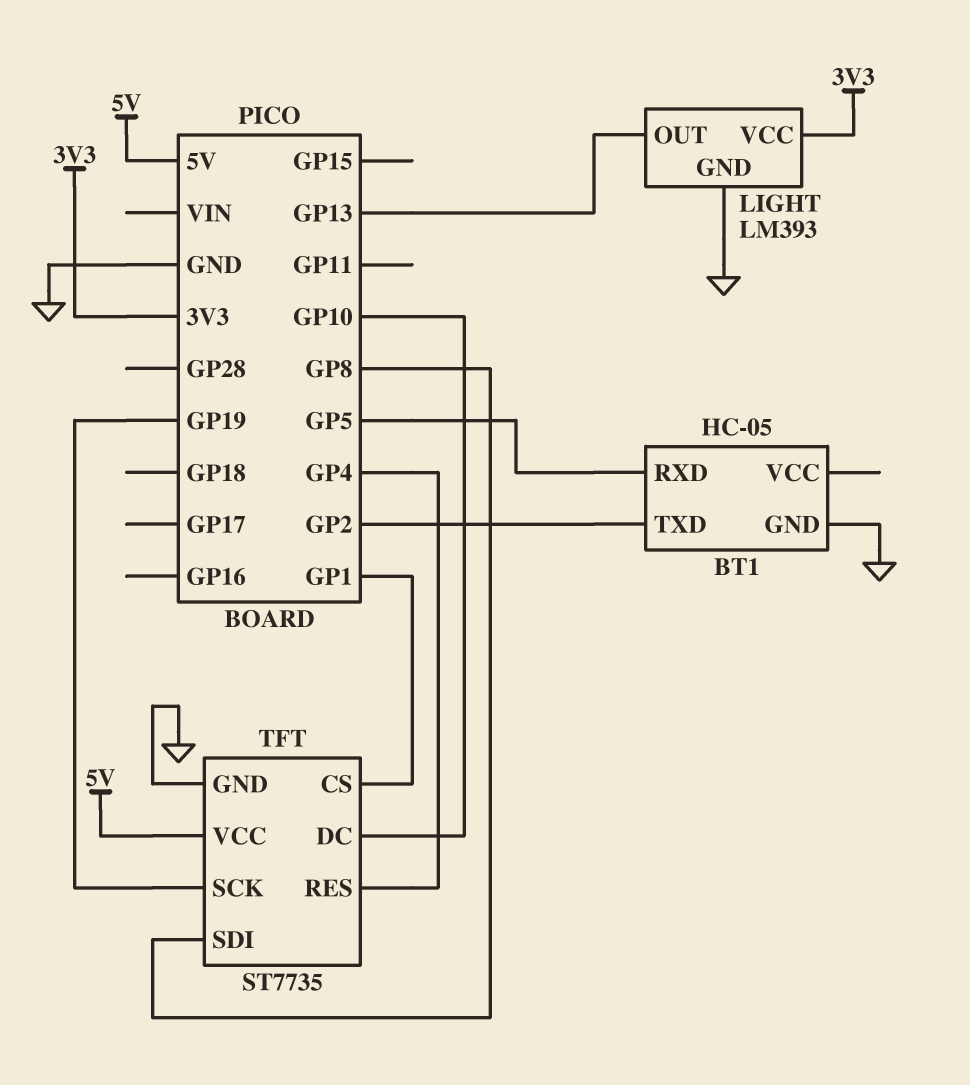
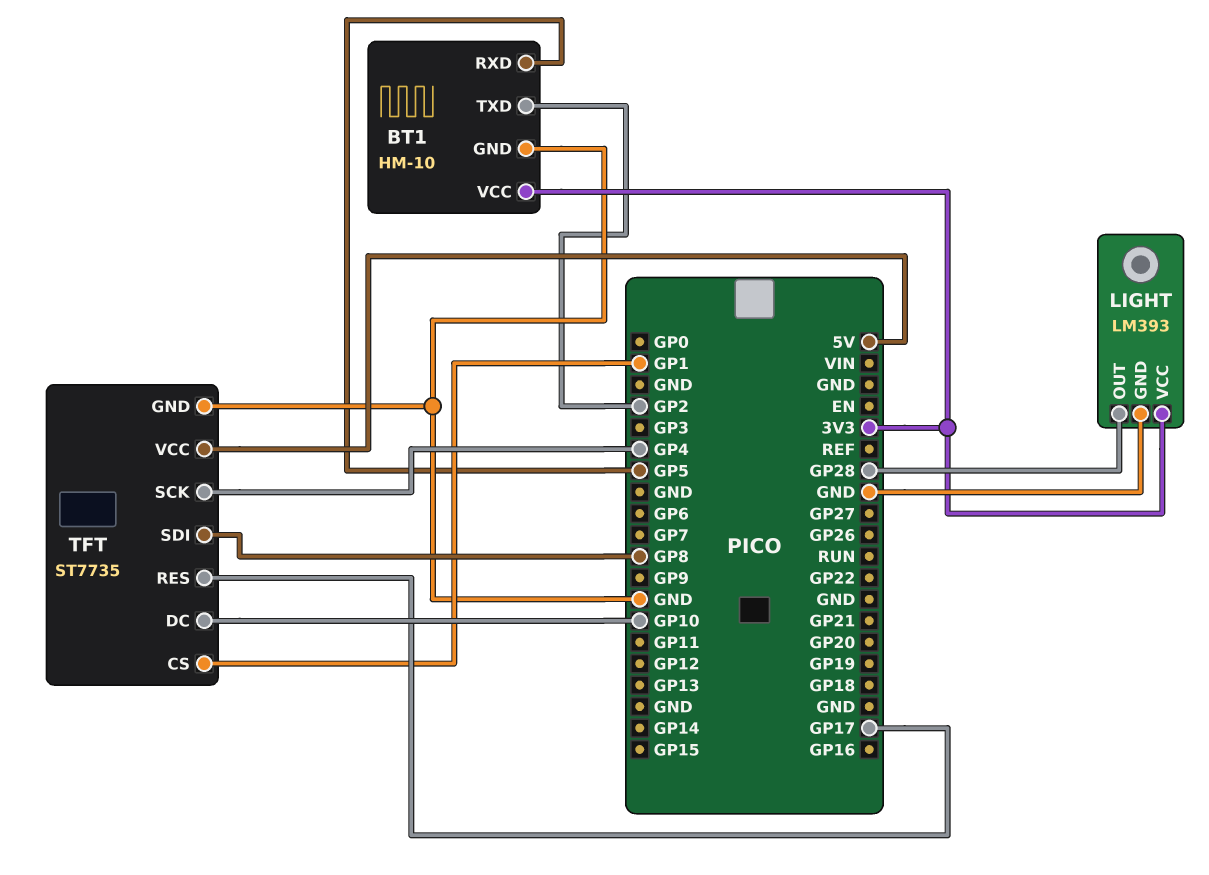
BT1: HC-05 -> HM-10
BT1 pin VCC: none -> 3V3
LIGHT pin OUT: GP13 -> GP28
TFT pin RES: GP4 -> GP17
TFT pin SCK: GP19 -> GP4

